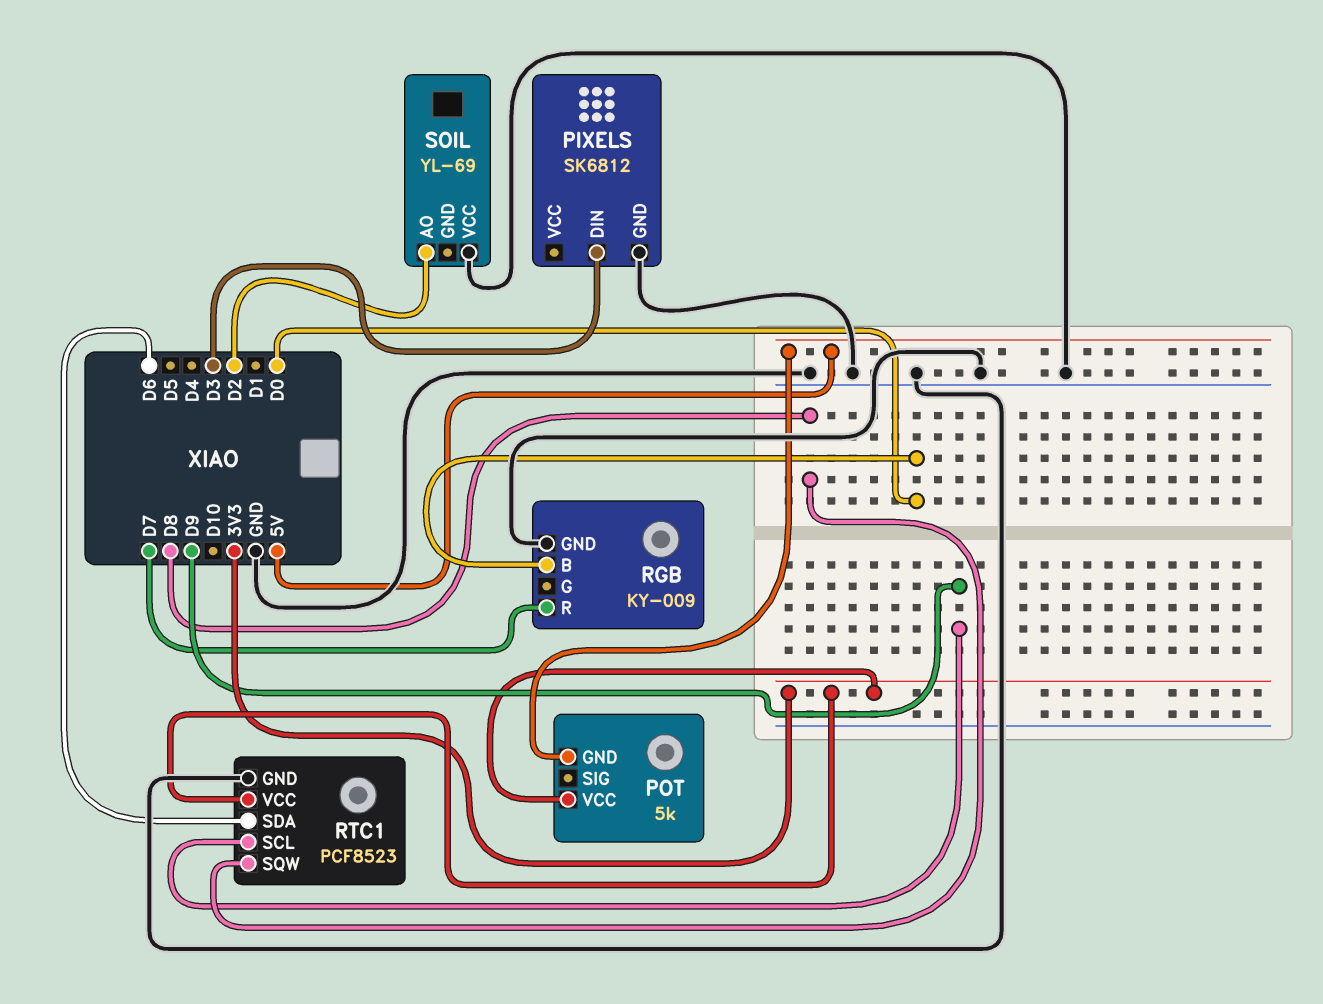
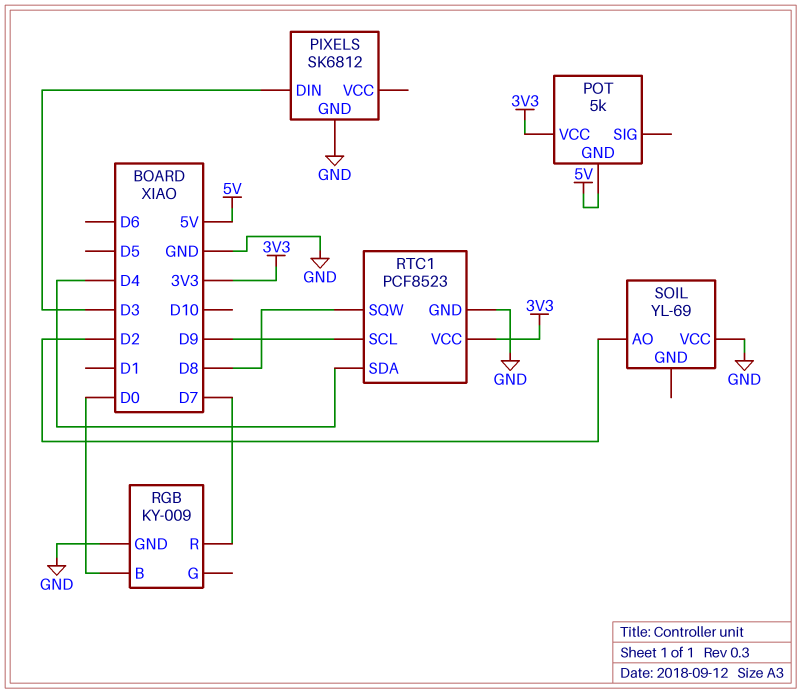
RTC1 pin SDA: D6 -> D4

